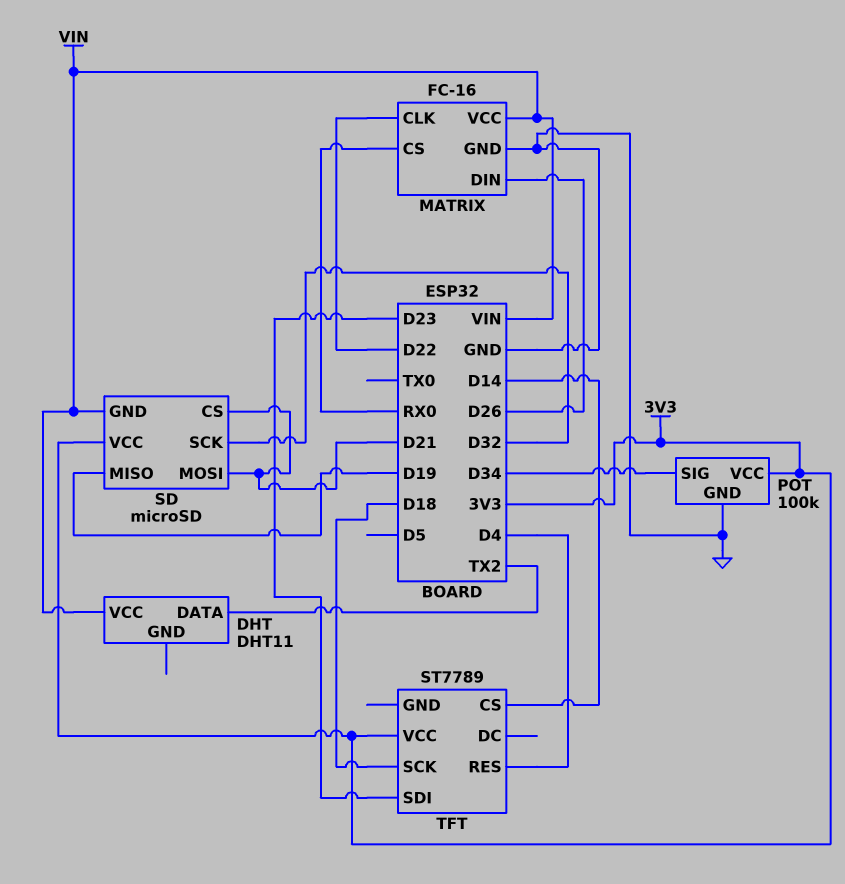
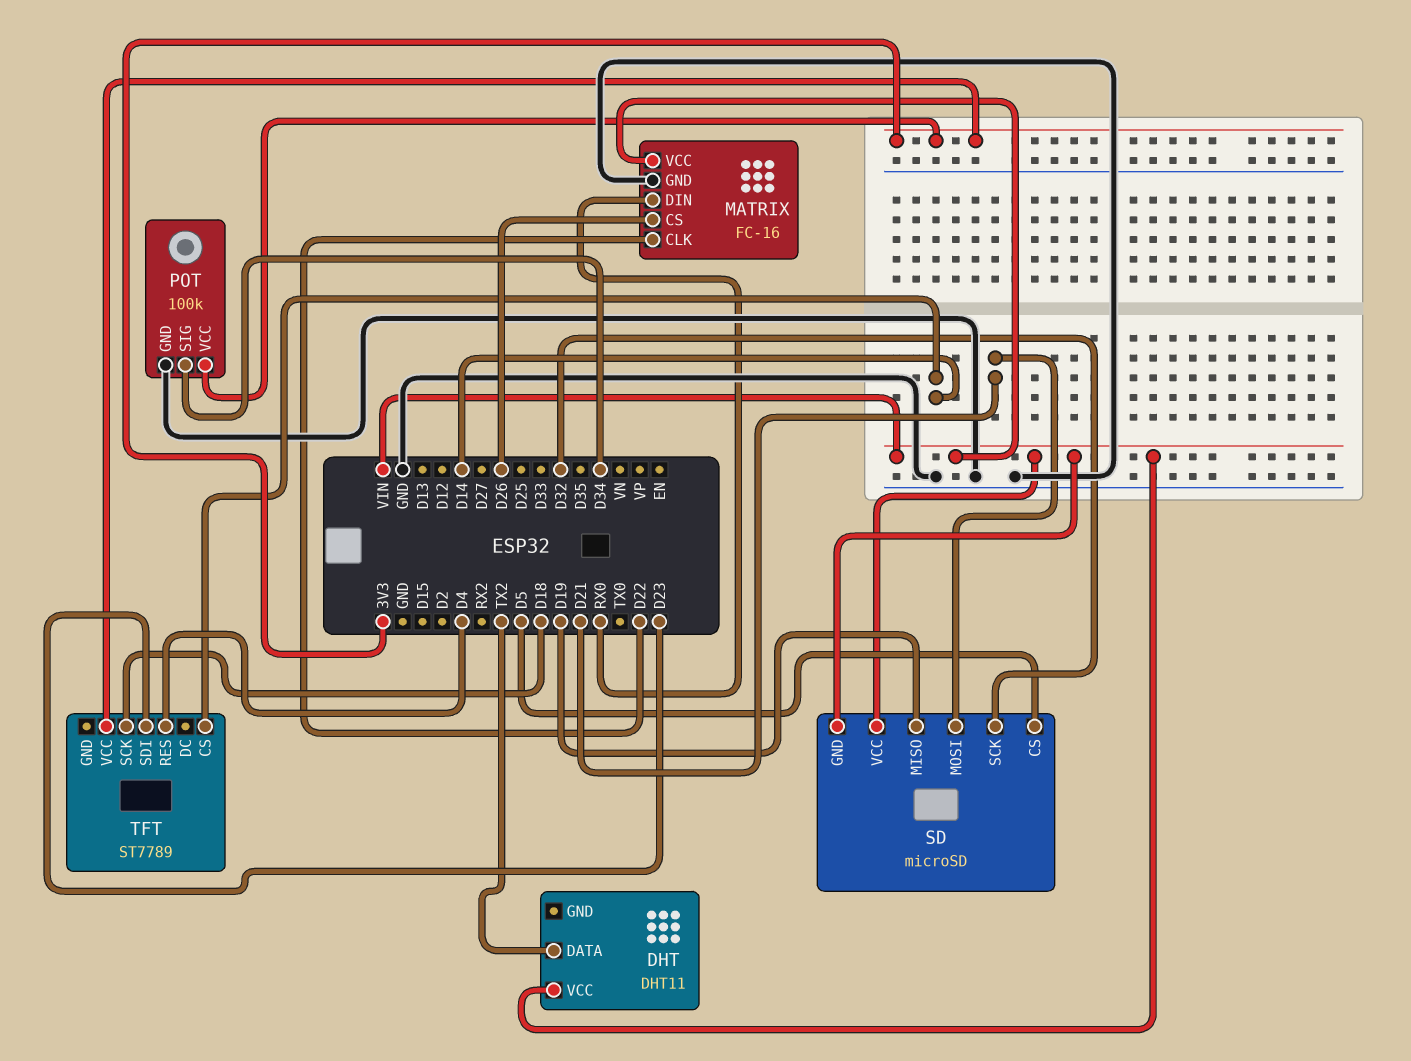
MATRIX pin CS: RX0 -> D26
MATRIX pin DIN: D26 -> RX0
SD pin CS: D21 -> D5
SD pin VCC: 3V3 -> VIN

